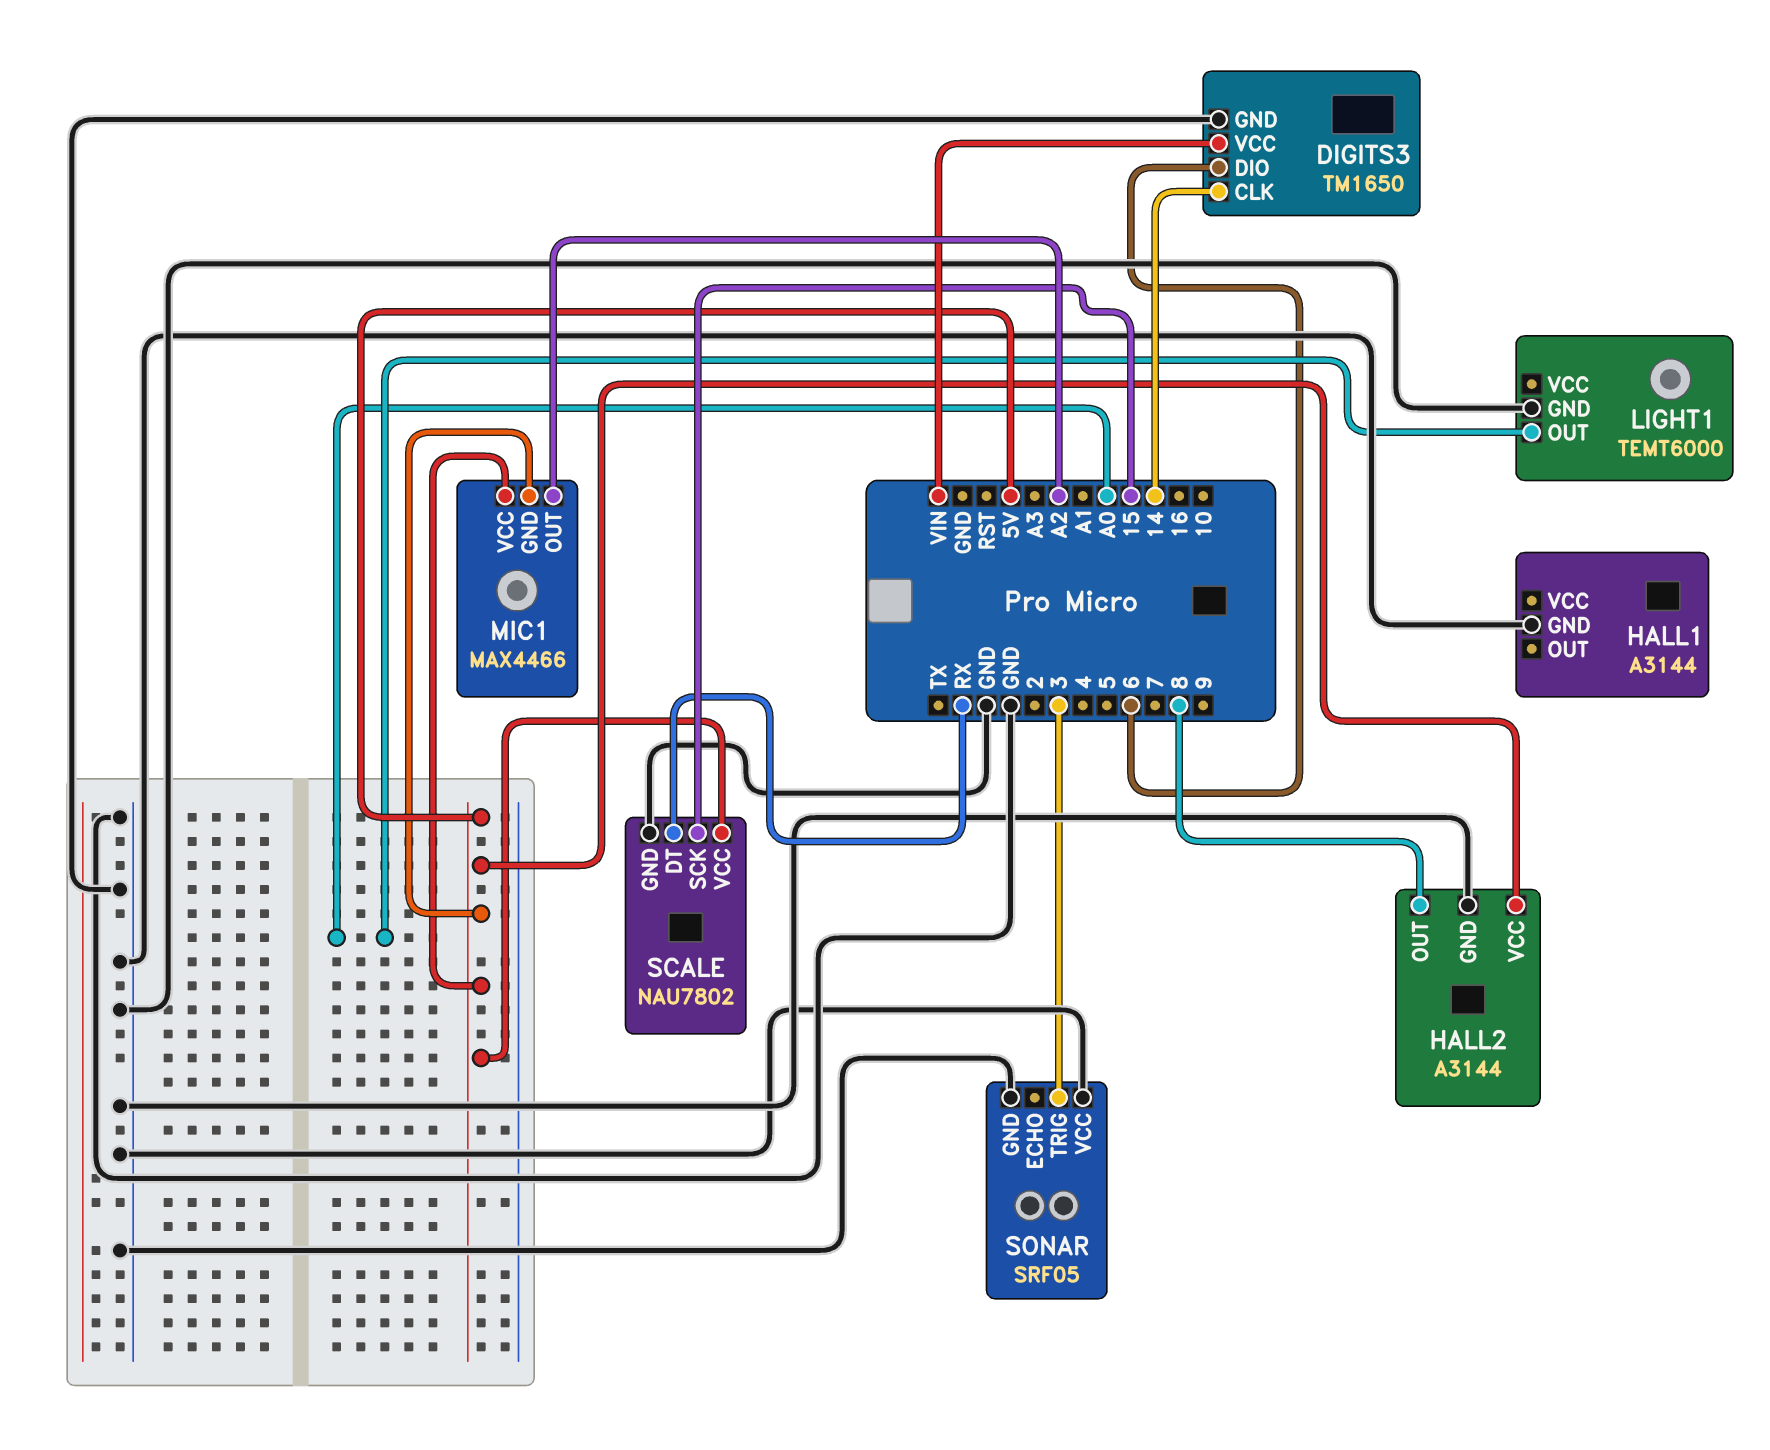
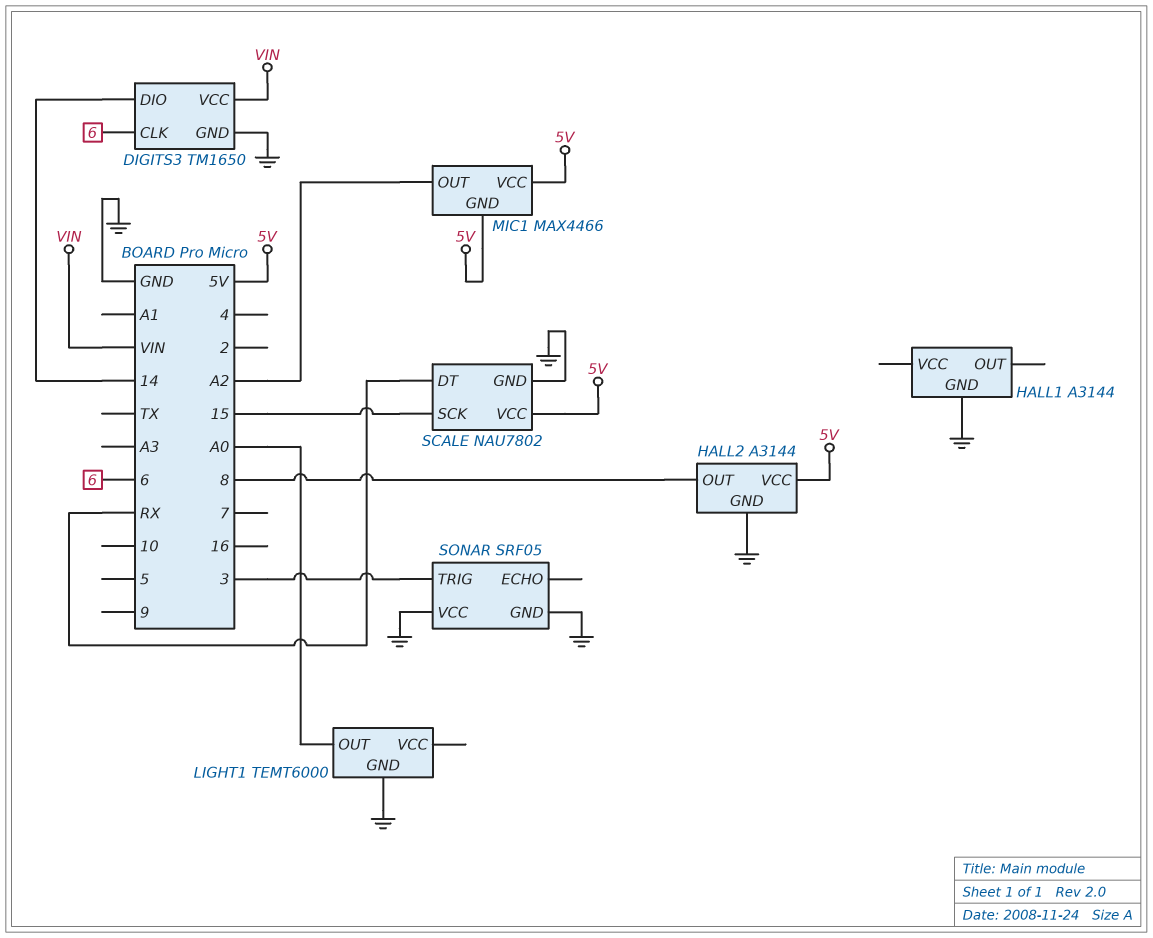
DIGITS3 pin CLK: 14 -> 6
DIGITS3 pin DIO: 6 -> 14

